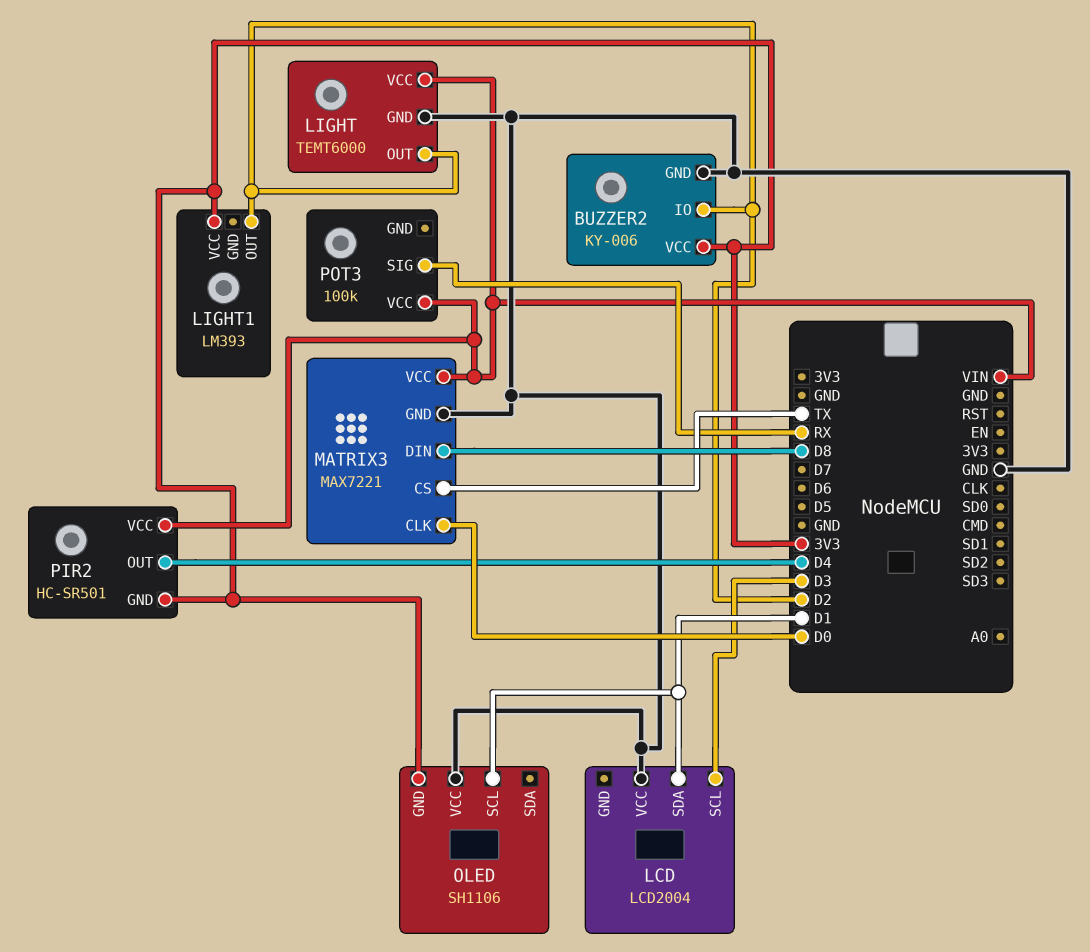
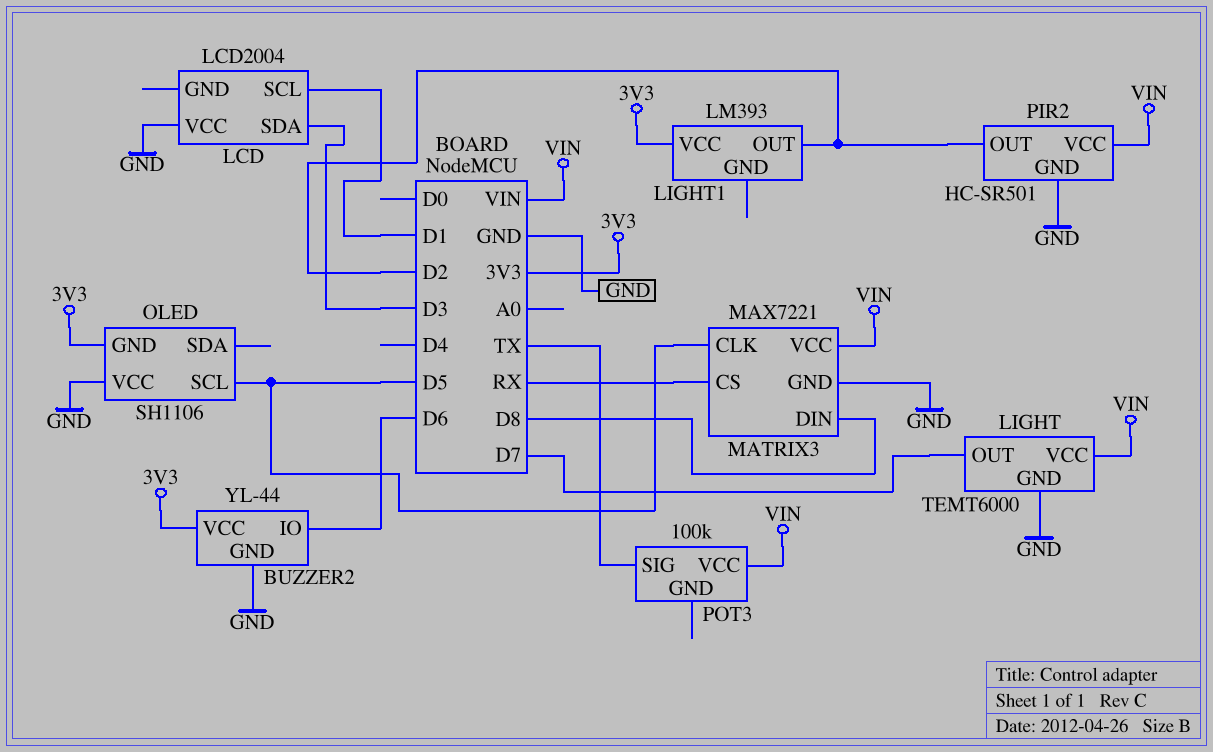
BUZZER2: KY-006 -> YL-44
BUZZER2 pin IO: D2 -> D6
LCD pin SCL: D3 -> D1
LCD pin SDA: D1 -> D3
LIGHT pin OUT: D2 -> D7
MATRIX3 pin CLK: D0 -> D5
MATRIX3 pin CS: TX -> RX
OLED pin SCL: D1 -> D5
PIR2 pin GND: 3V3 -> GND
PIR2 pin OUT: D4 -> D2
POT3 pin SIG: RX -> TX

